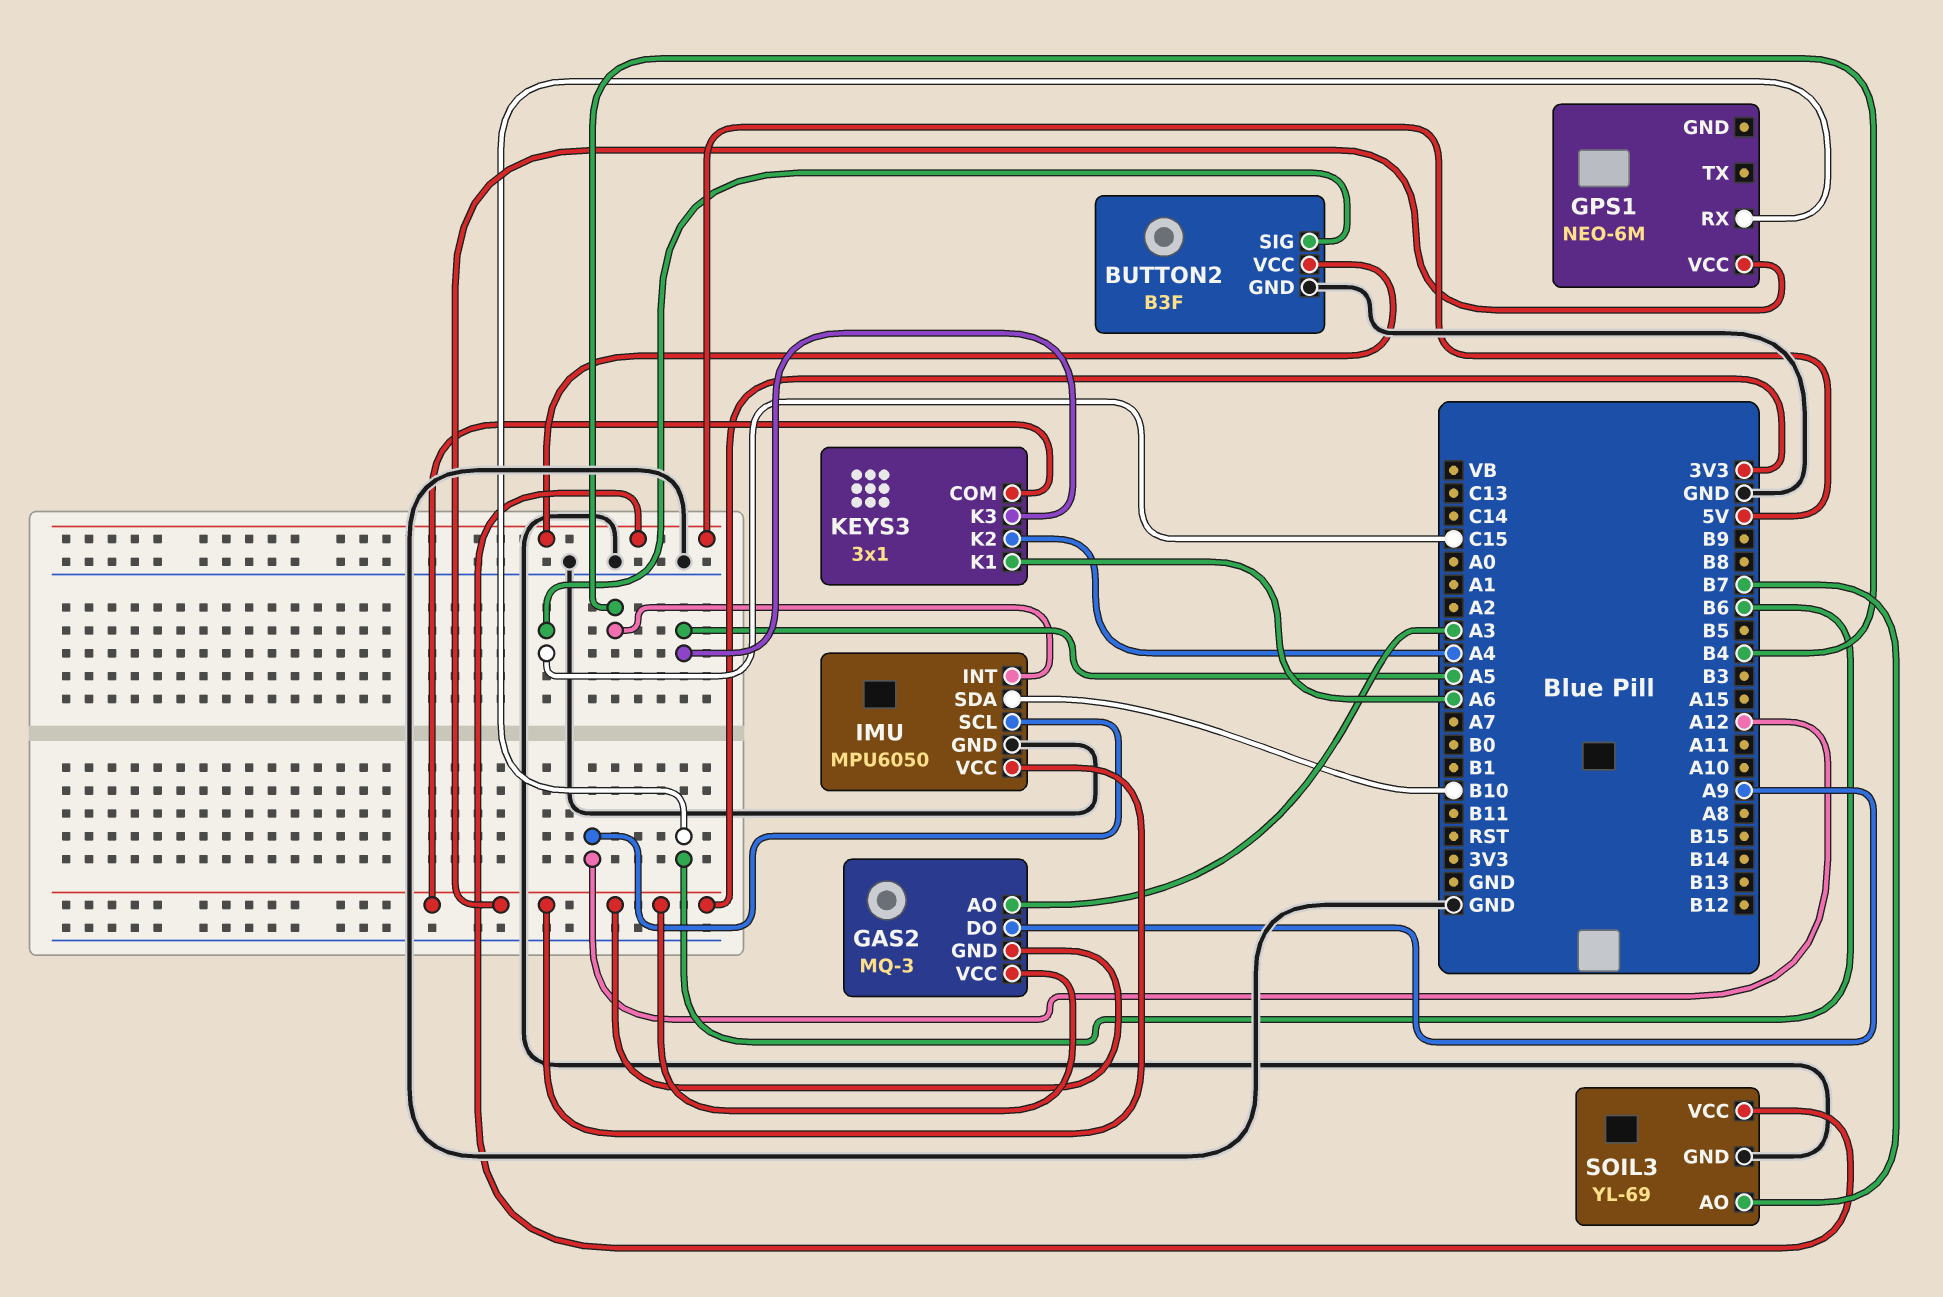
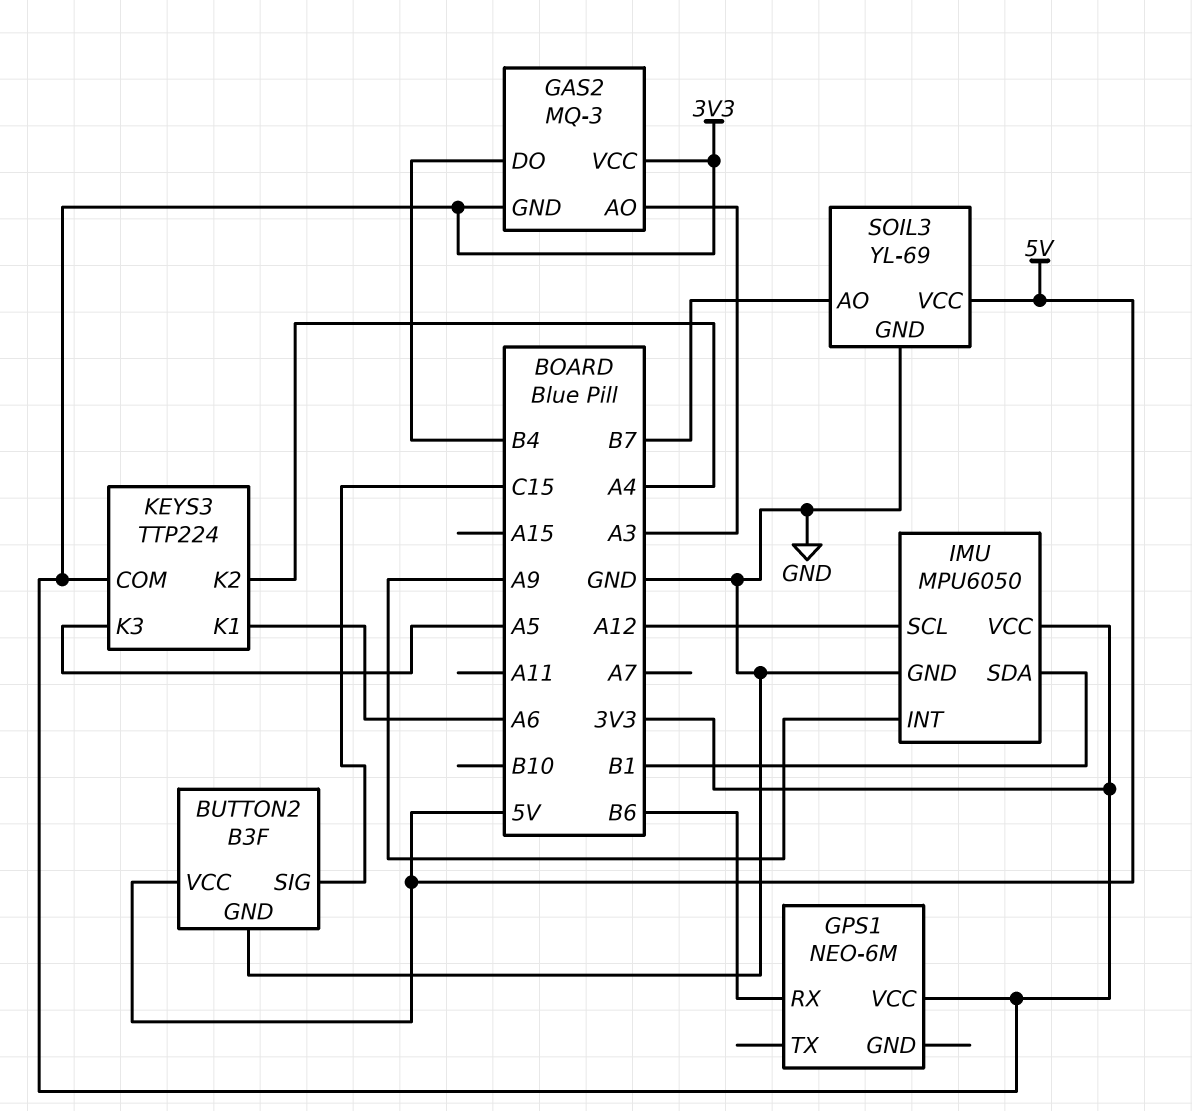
GAS2 pin DO: A9 -> B4
IMU pin INT: B4 -> A9
IMU pin SDA: B10 -> B1
KEYS3: 3x1 -> TTP224

